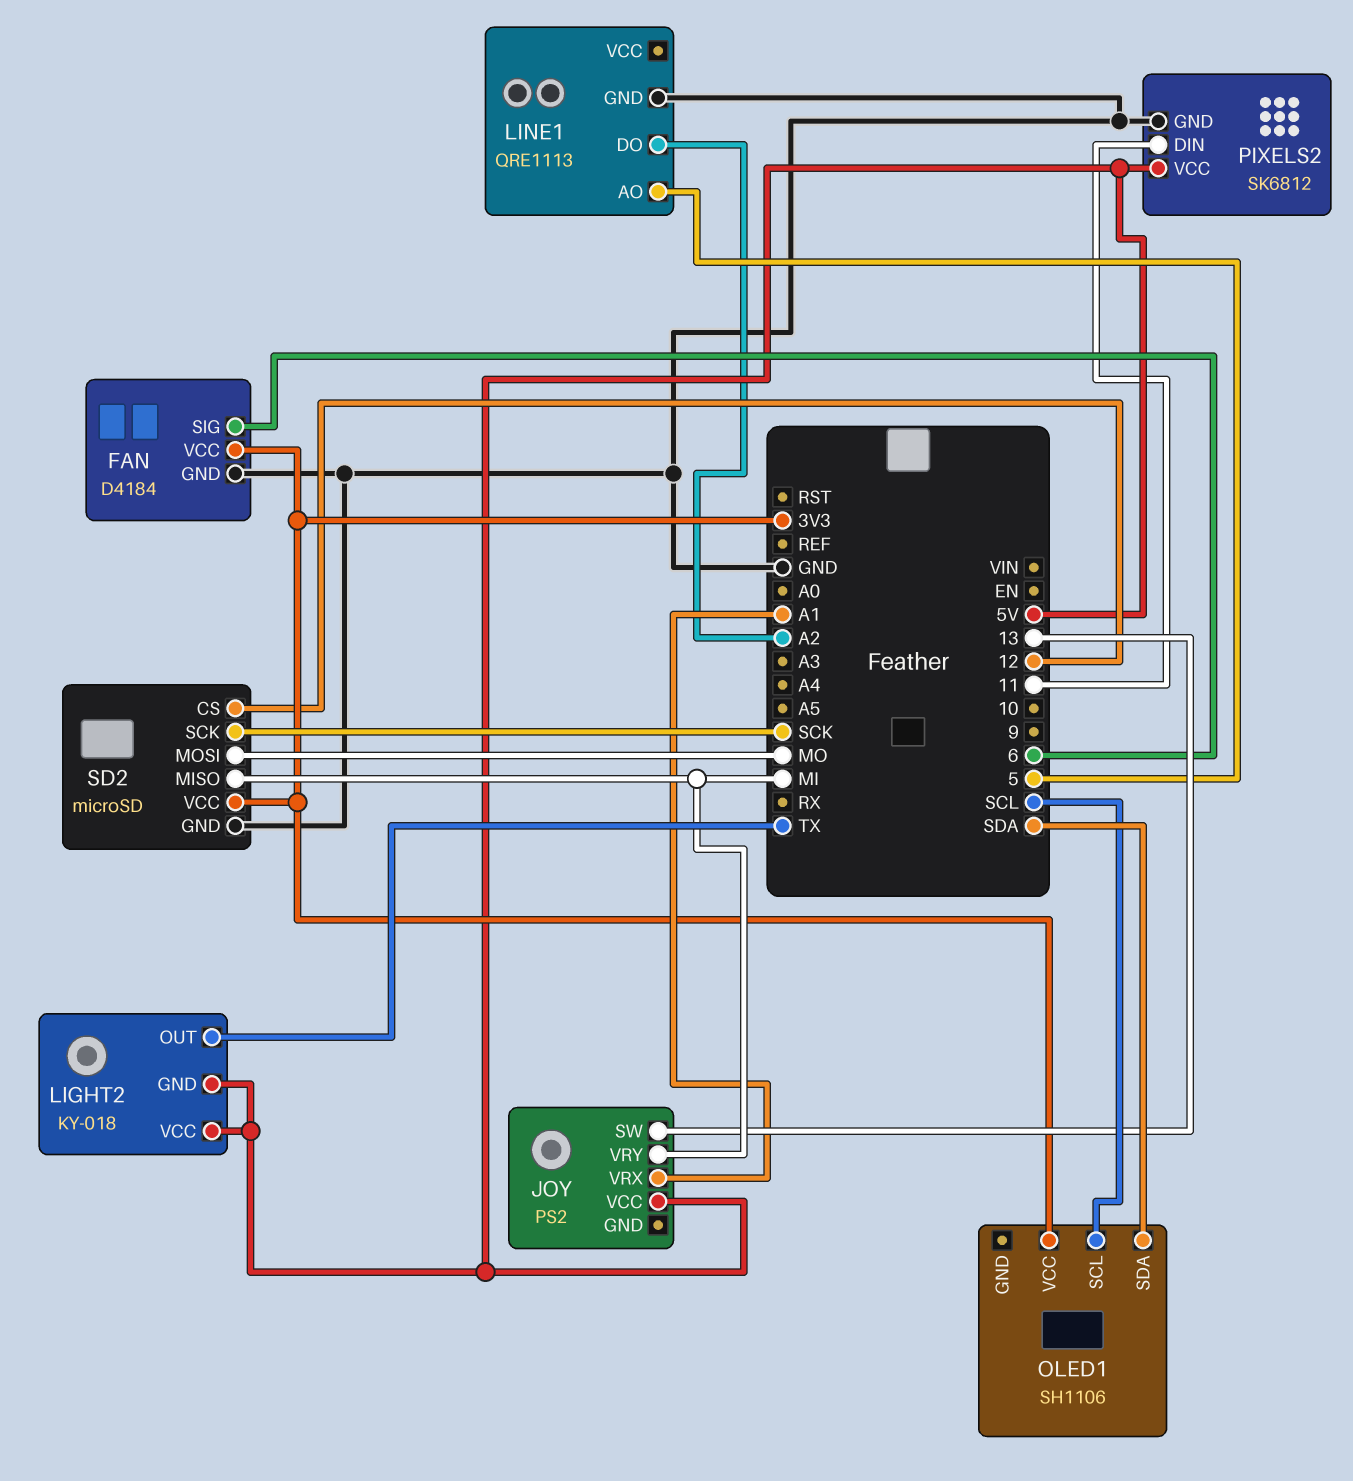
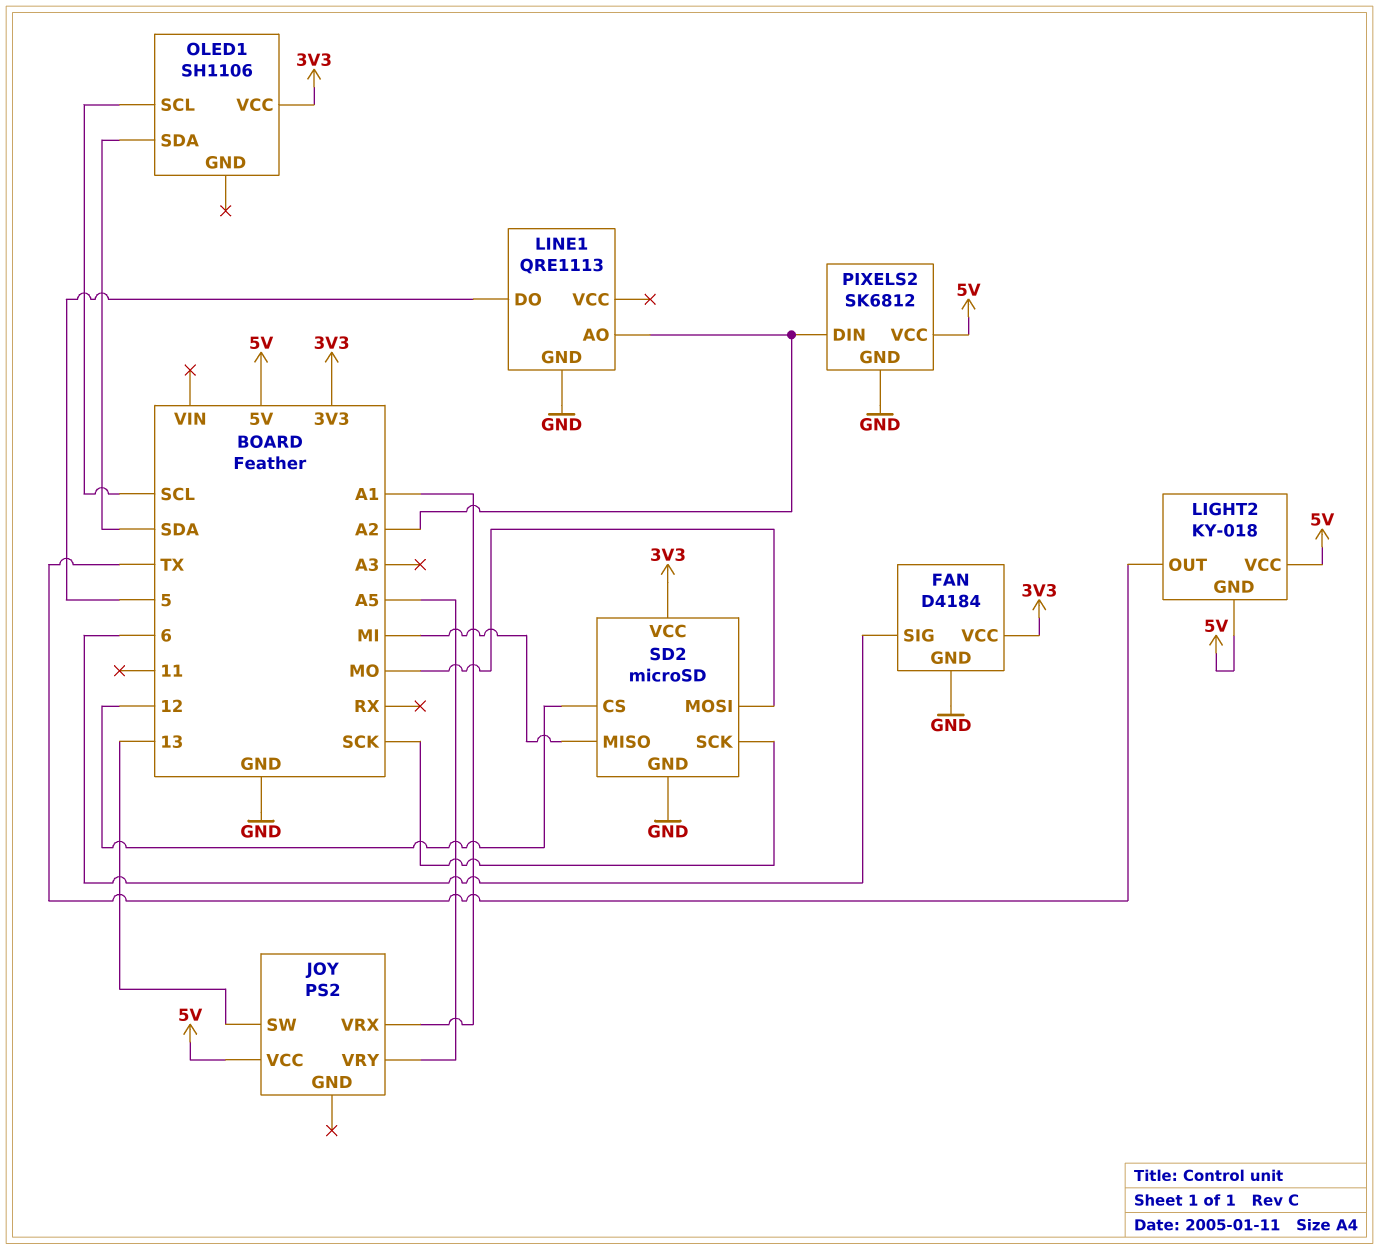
JOY pin VRY: MI -> A5
LINE1 pin AO: 5 -> A2
LINE1 pin DO: A2 -> 5
PIXELS2 pin DIN: 11 -> A2

